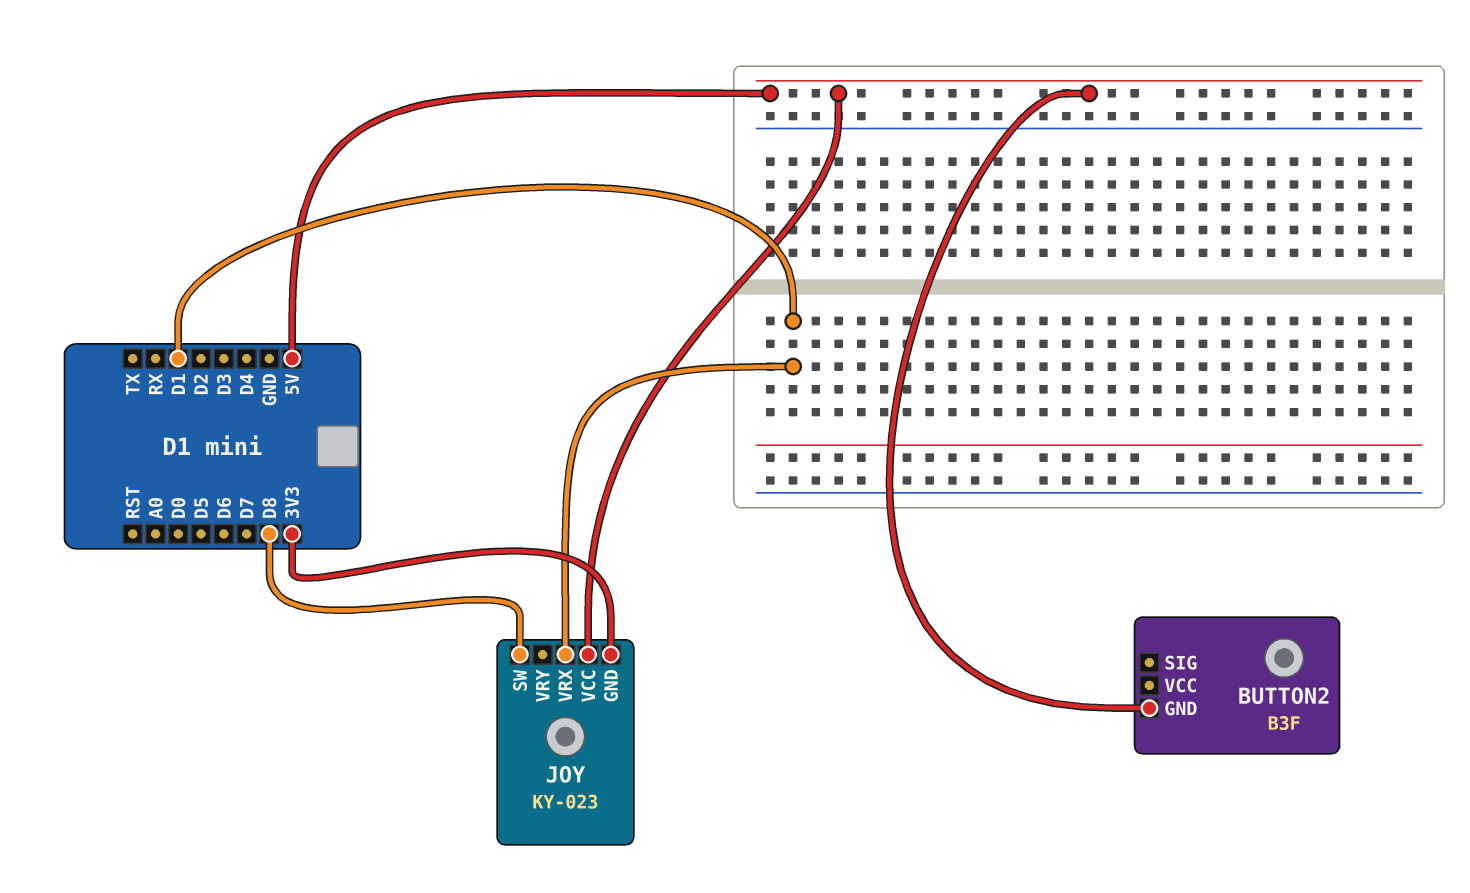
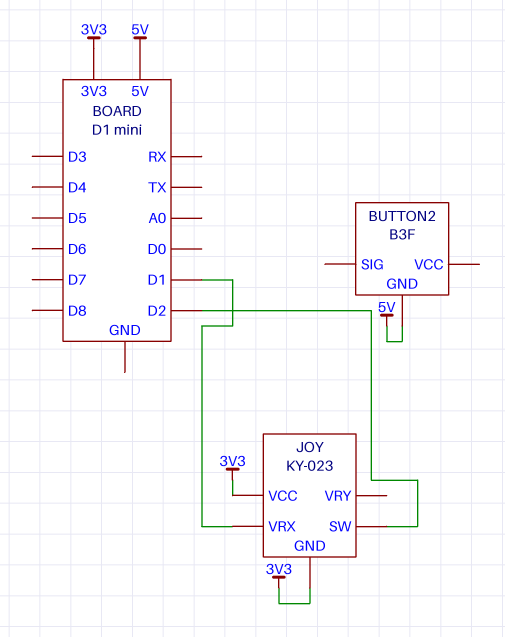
JOY pin SW: D8 -> D2
JOY pin VCC: 5V -> 3V3

